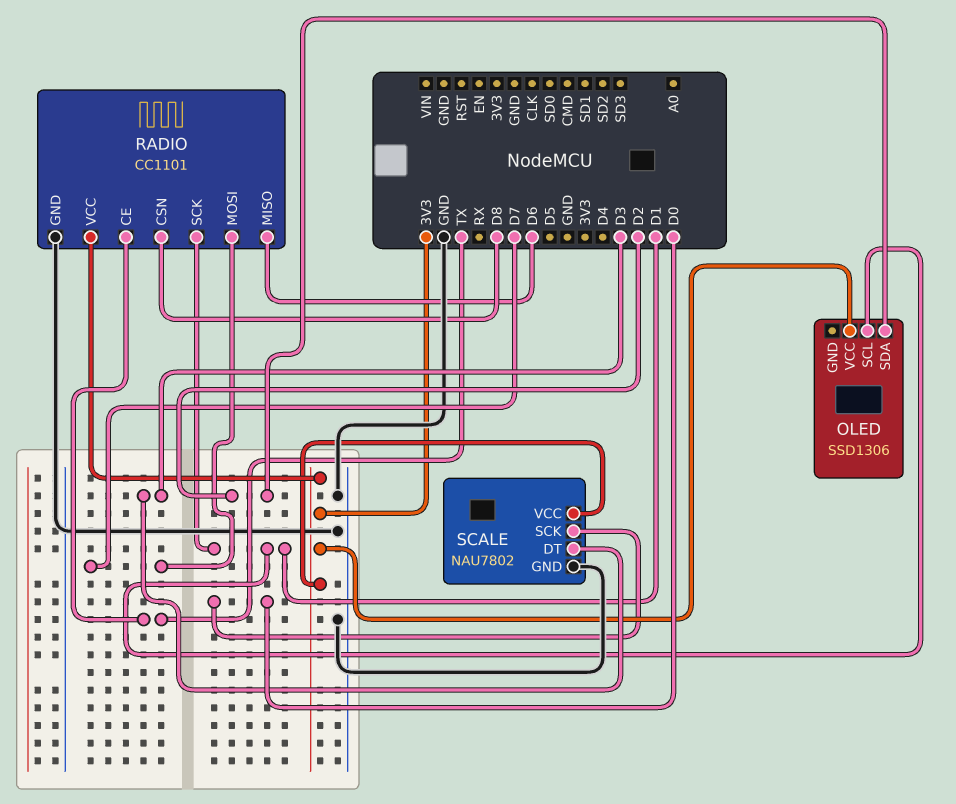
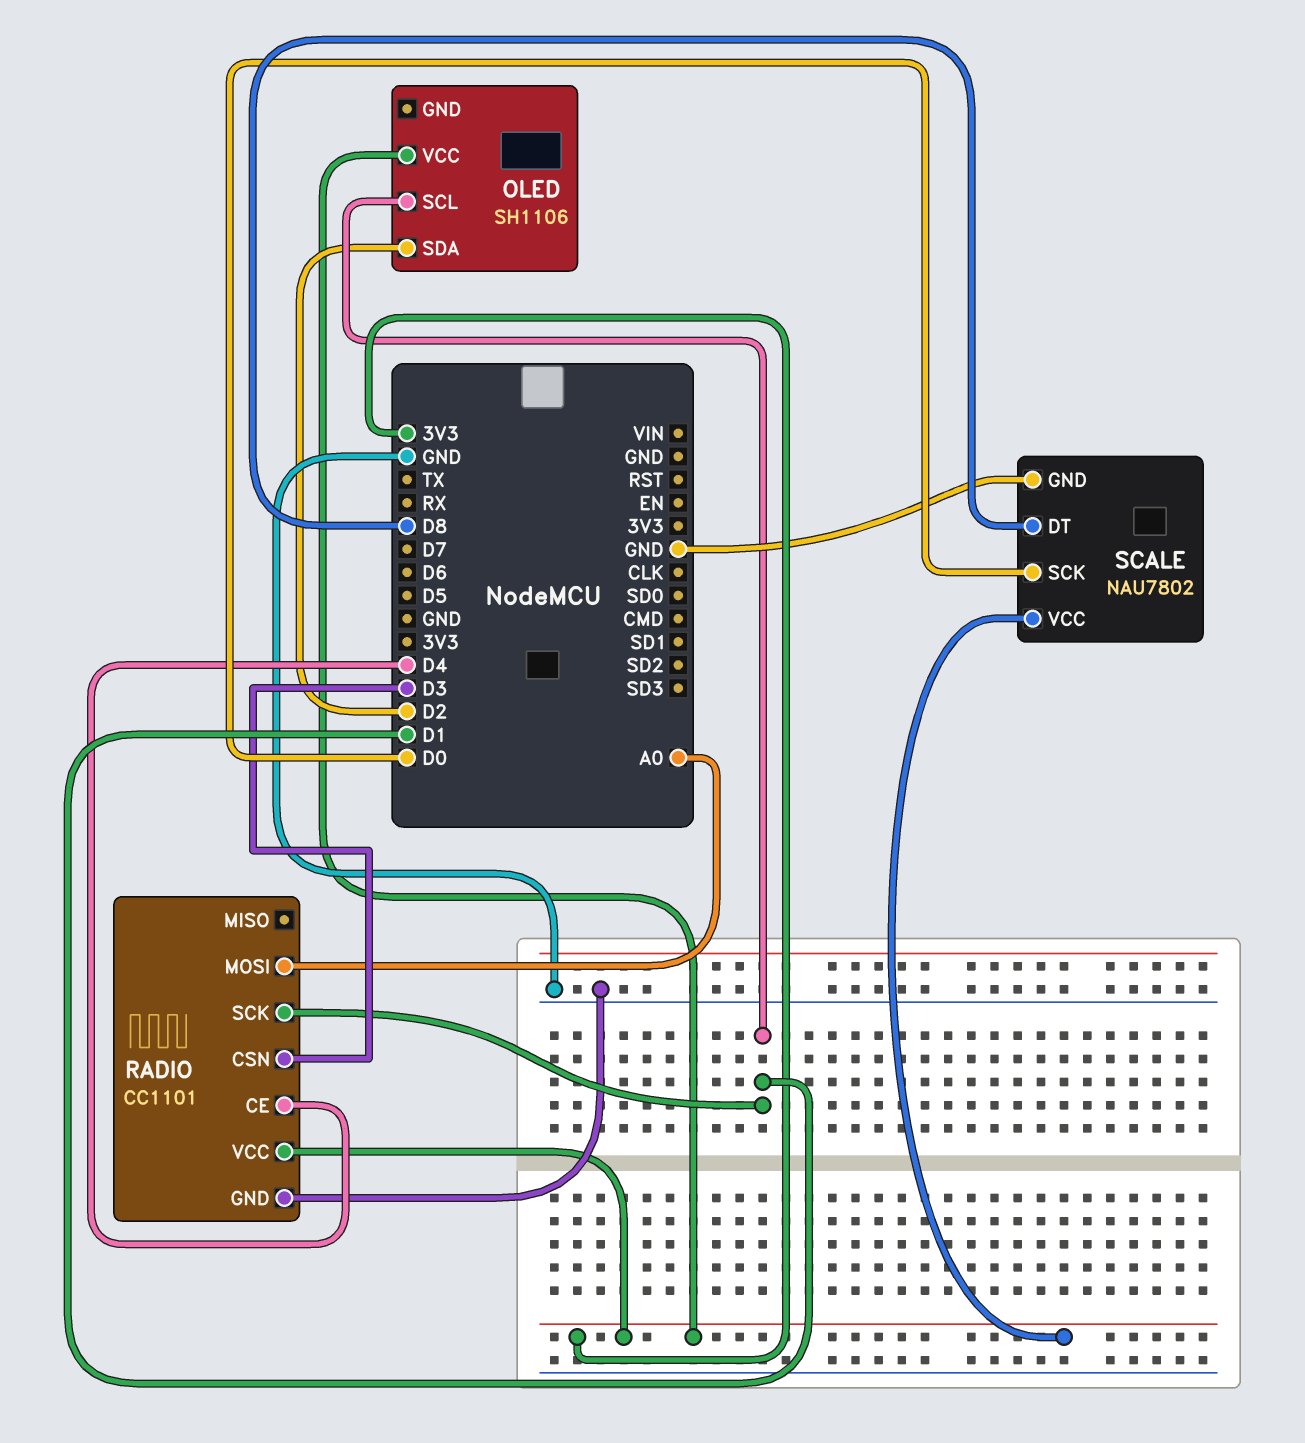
OLED: SSD1306 -> SH1106
RADIO pin CE: TX -> D4
RADIO pin CSN: D8 -> D3
RADIO pin MISO: D6 -> none
RADIO pin MOSI: D7 -> A0
SCALE pin DT: D3 -> D8

